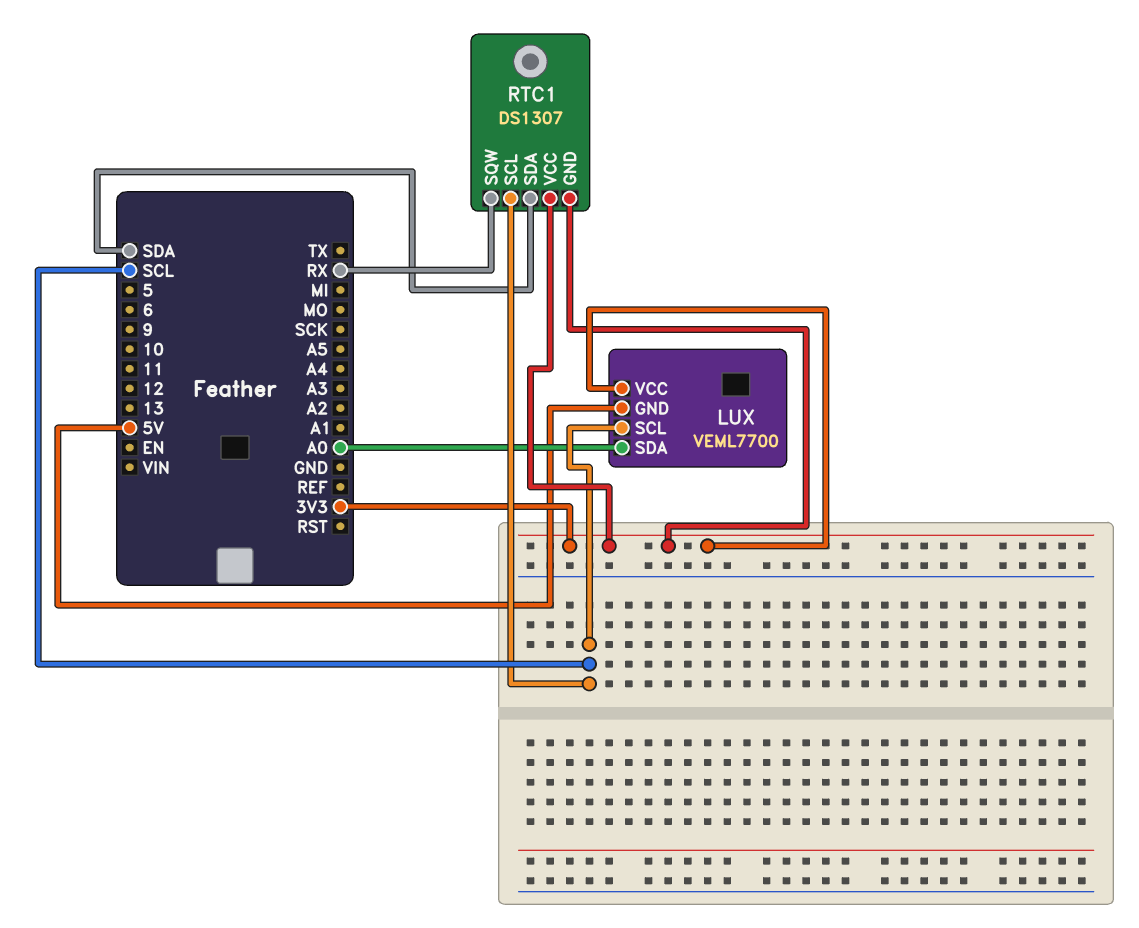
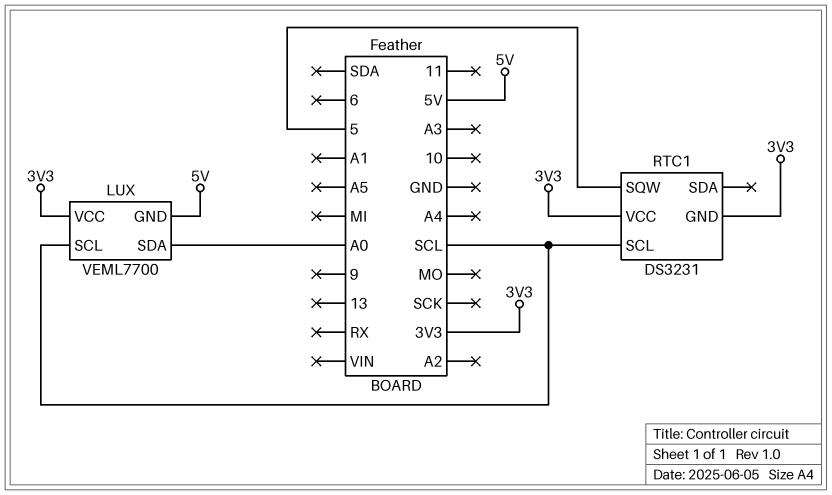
RTC1: DS1307 -> DS3231
RTC1 pin SDA: SDA -> none
RTC1 pin SQW: RX -> 5

